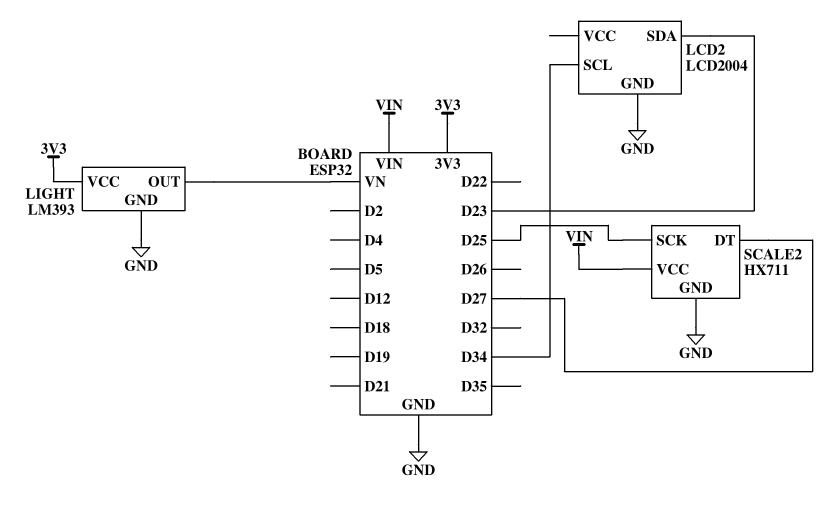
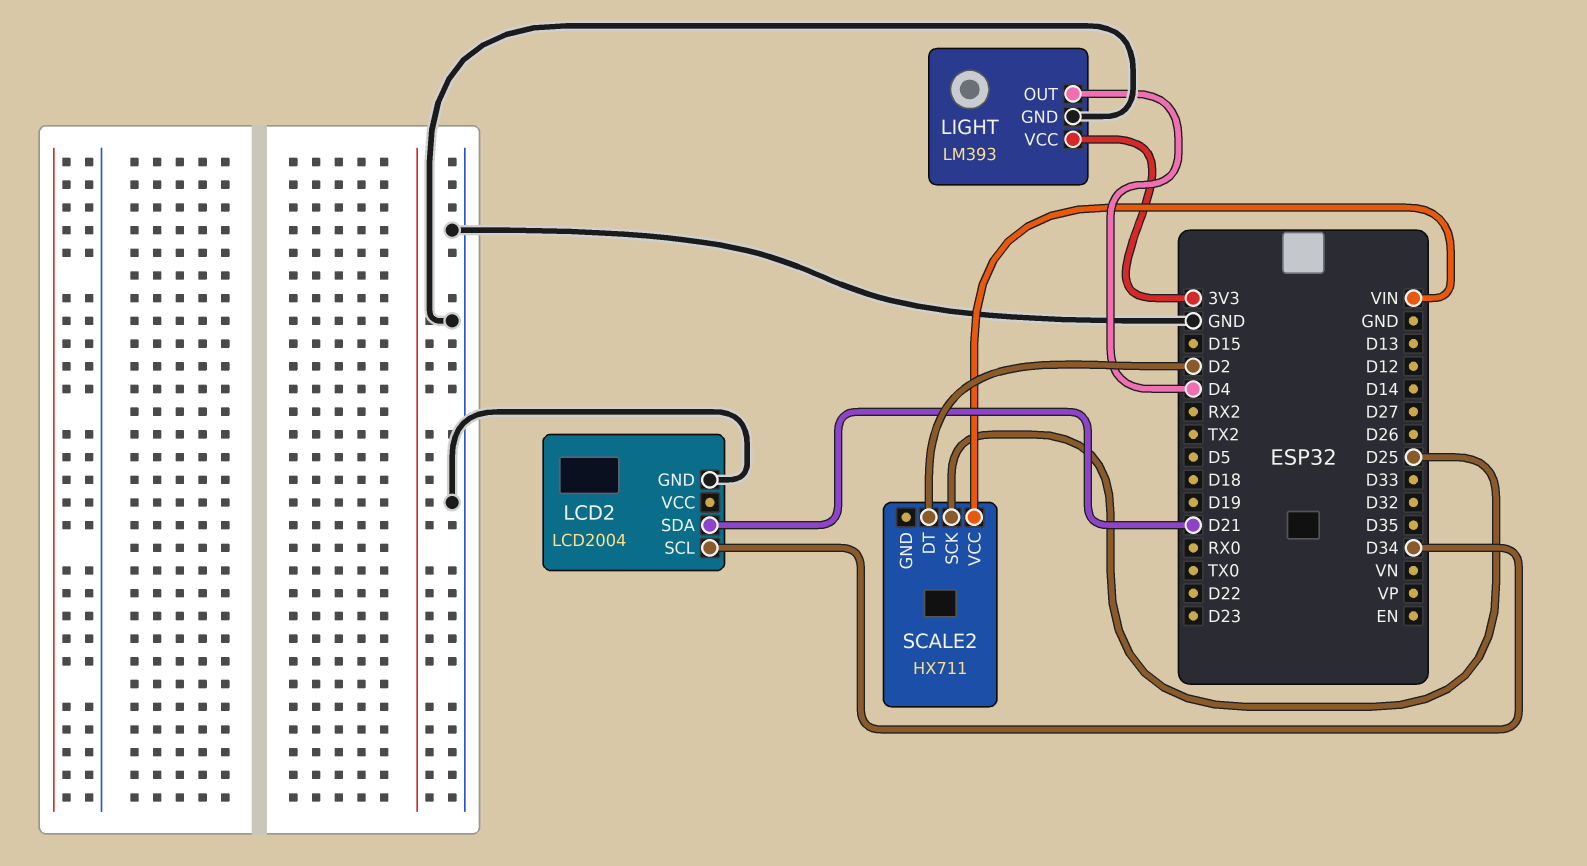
LCD2 pin SDA: D23 -> D21
LIGHT pin OUT: VN -> D4
SCALE2 pin DT: D27 -> D2
SCALE2 pin GND: GND -> none

